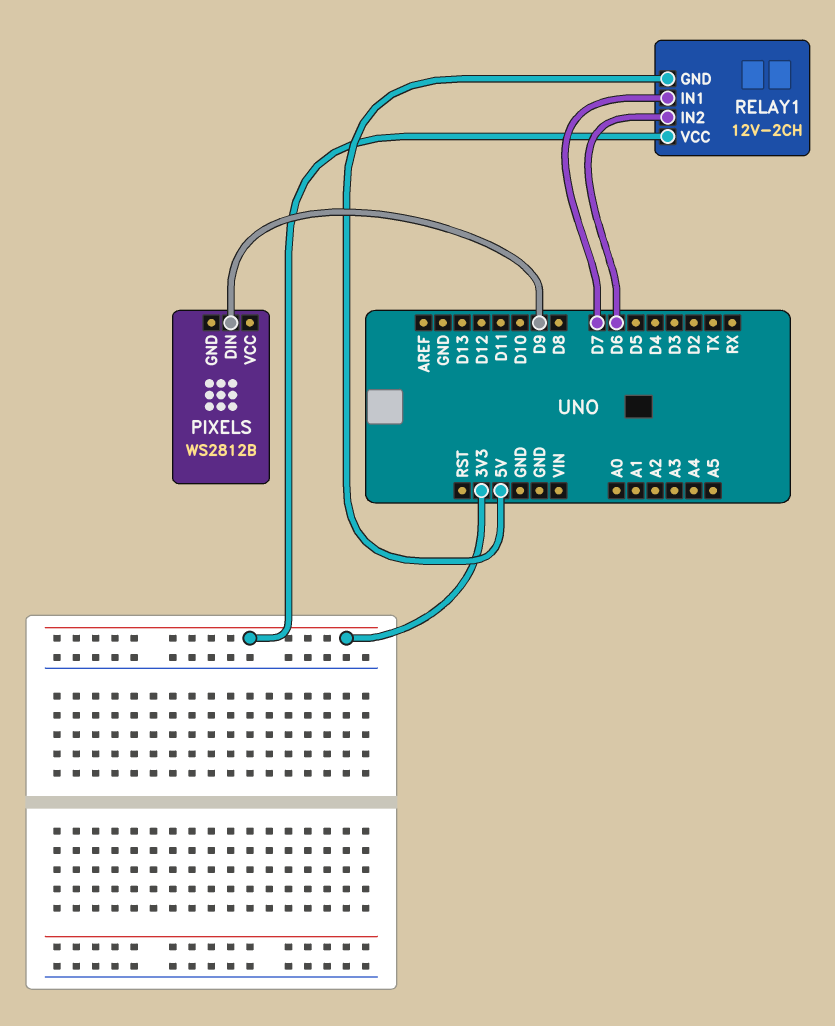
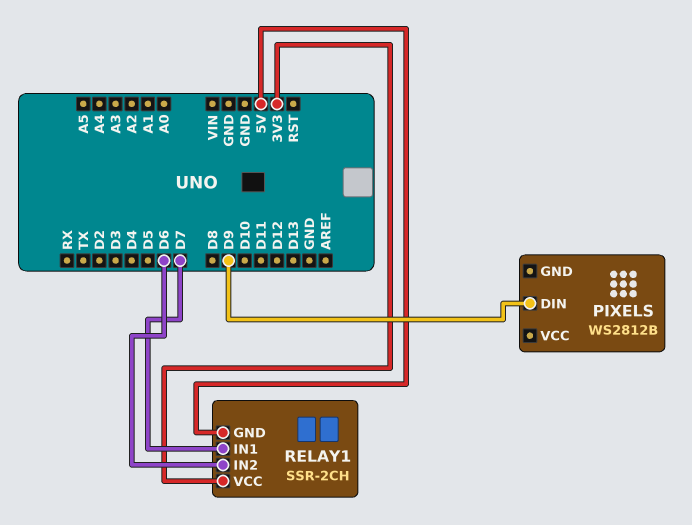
RELAY1: 12V-2CH -> SSR-2CH

